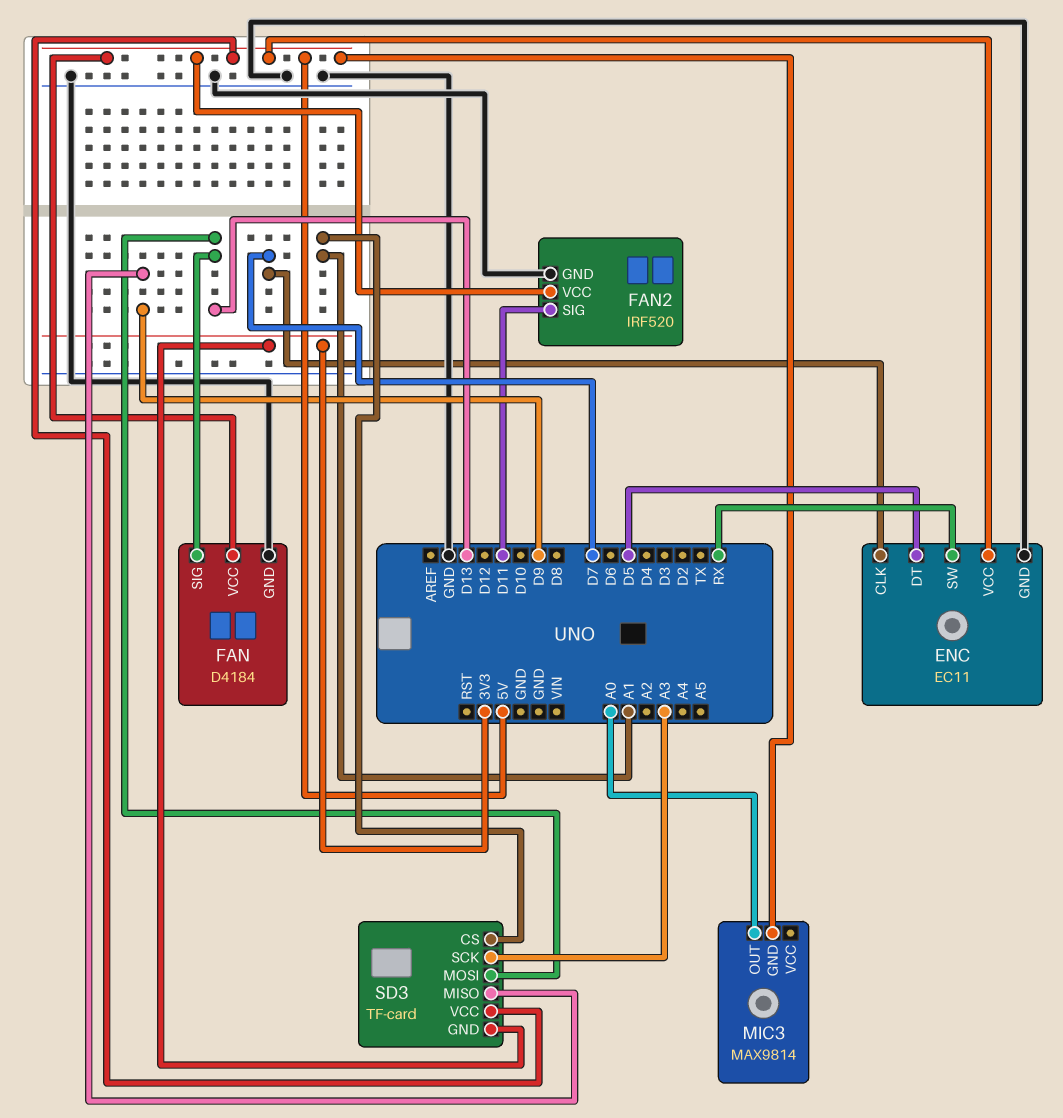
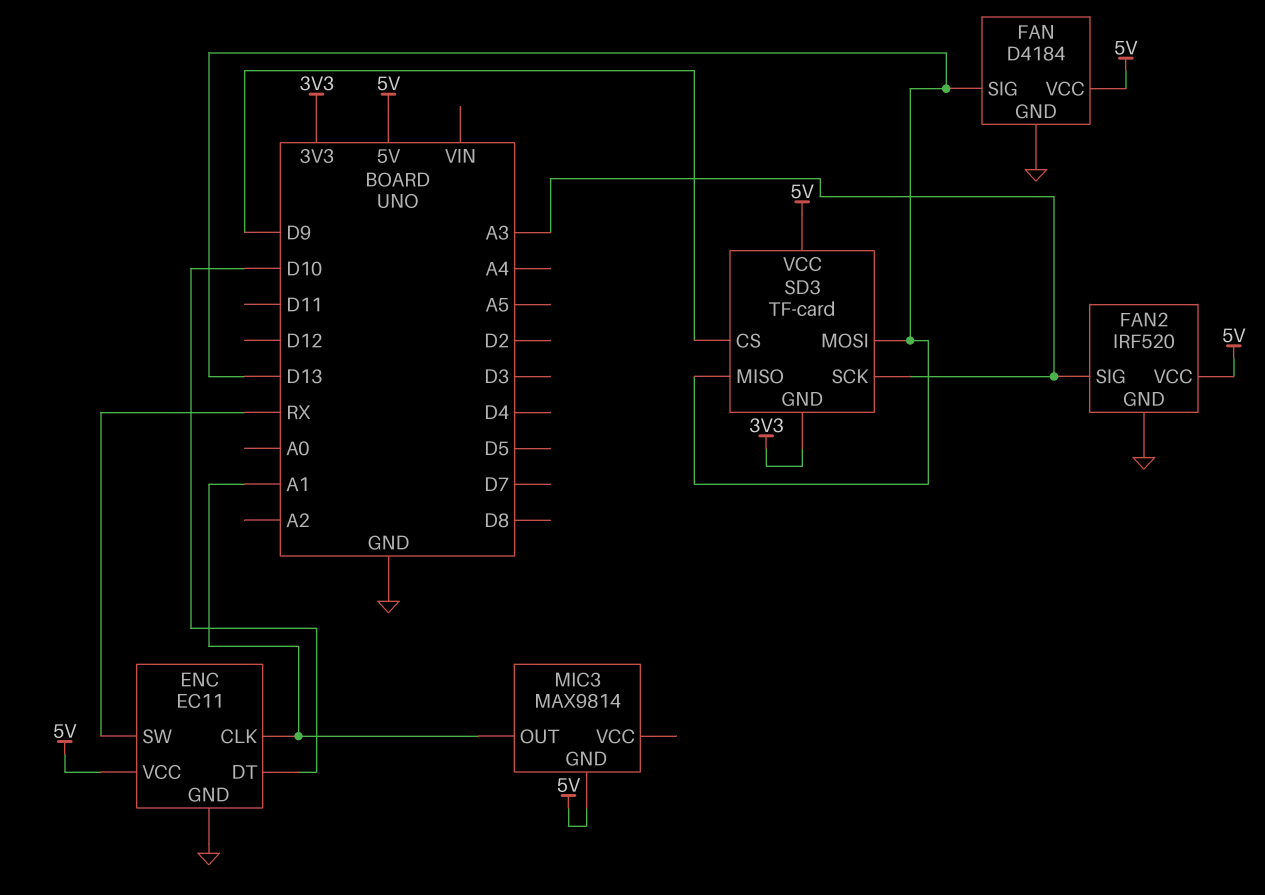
ENC pin CLK: D7 -> A1
ENC pin DT: D5 -> D10
FAN2 pin SIG: D11 -> A3
MIC3 pin OUT: A0 -> A1
SD3 pin CS: A1 -> D9
SD3 pin MISO: D9 -> D13

